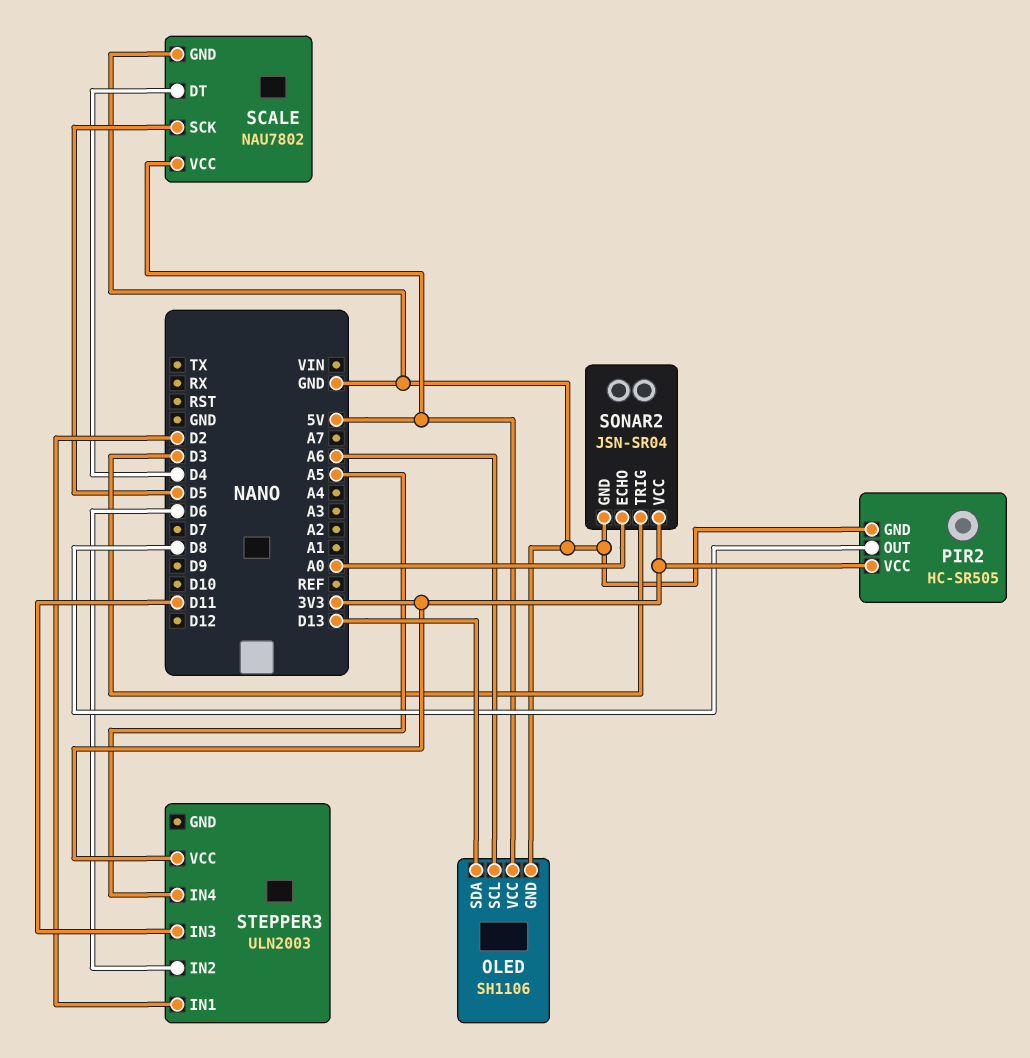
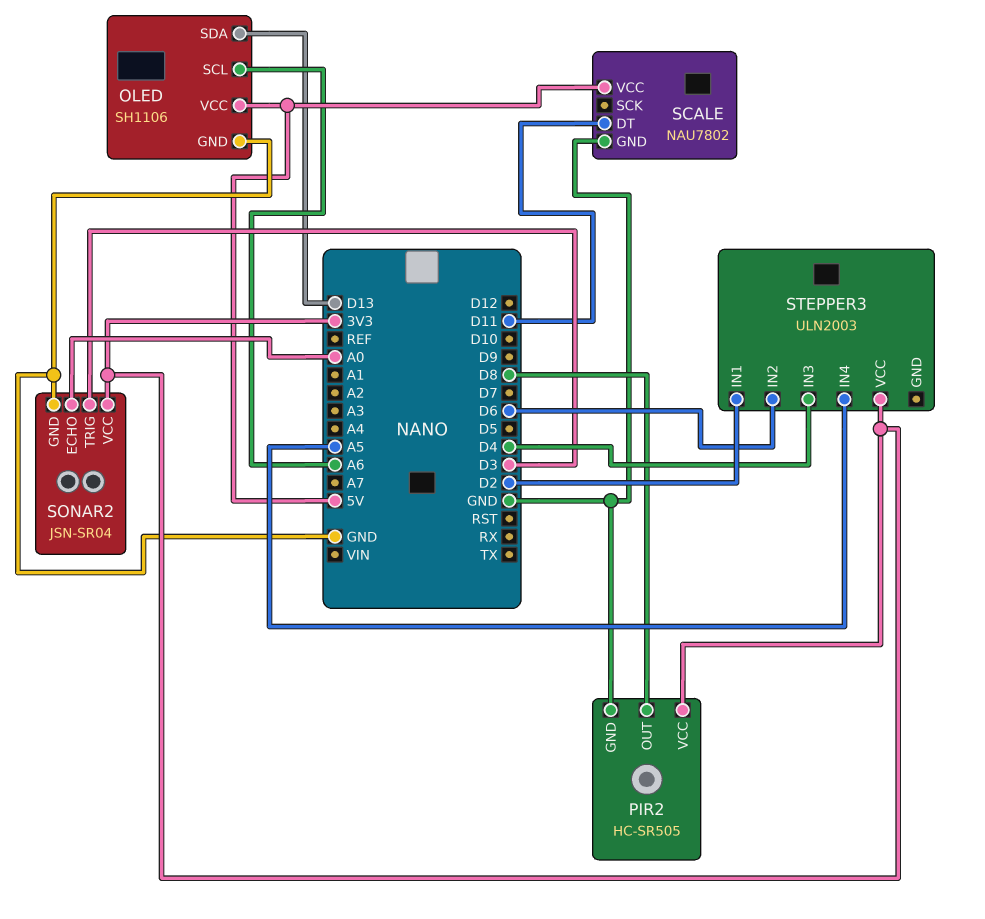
SCALE pin DT: D4 -> D11
SCALE pin SCK: D5 -> none
STEPPER3 pin IN3: D11 -> D4

